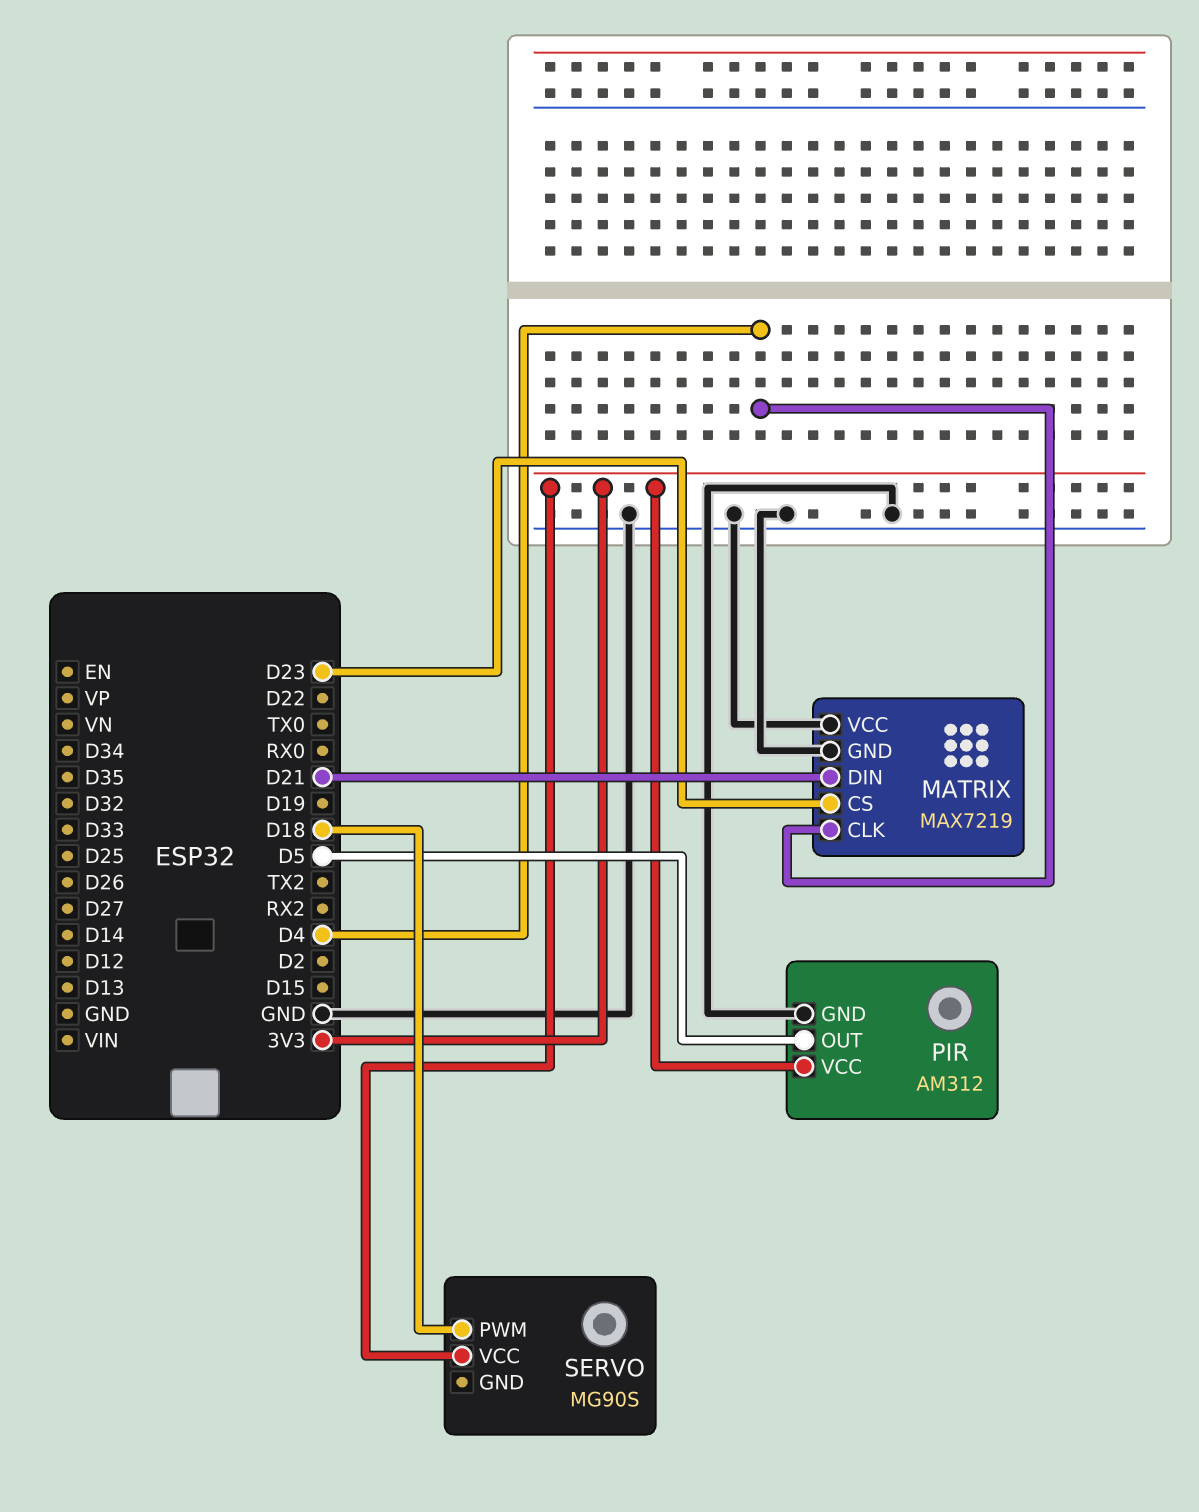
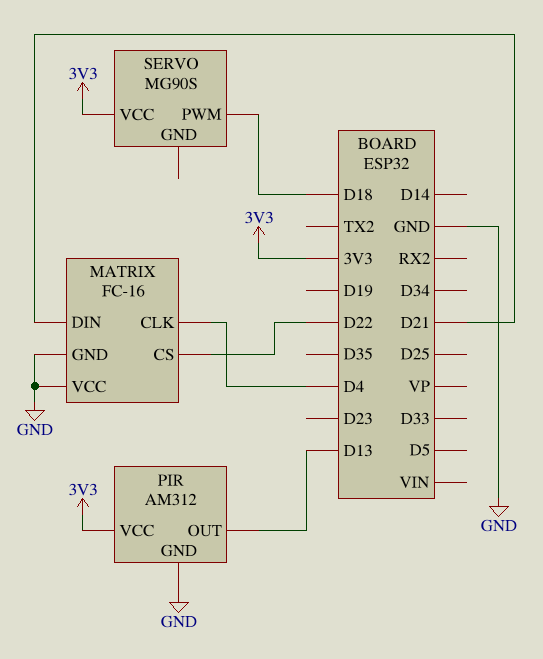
MATRIX: MAX7219 -> FC-16
MATRIX pin CS: D23 -> D22
PIR pin OUT: D5 -> D13

